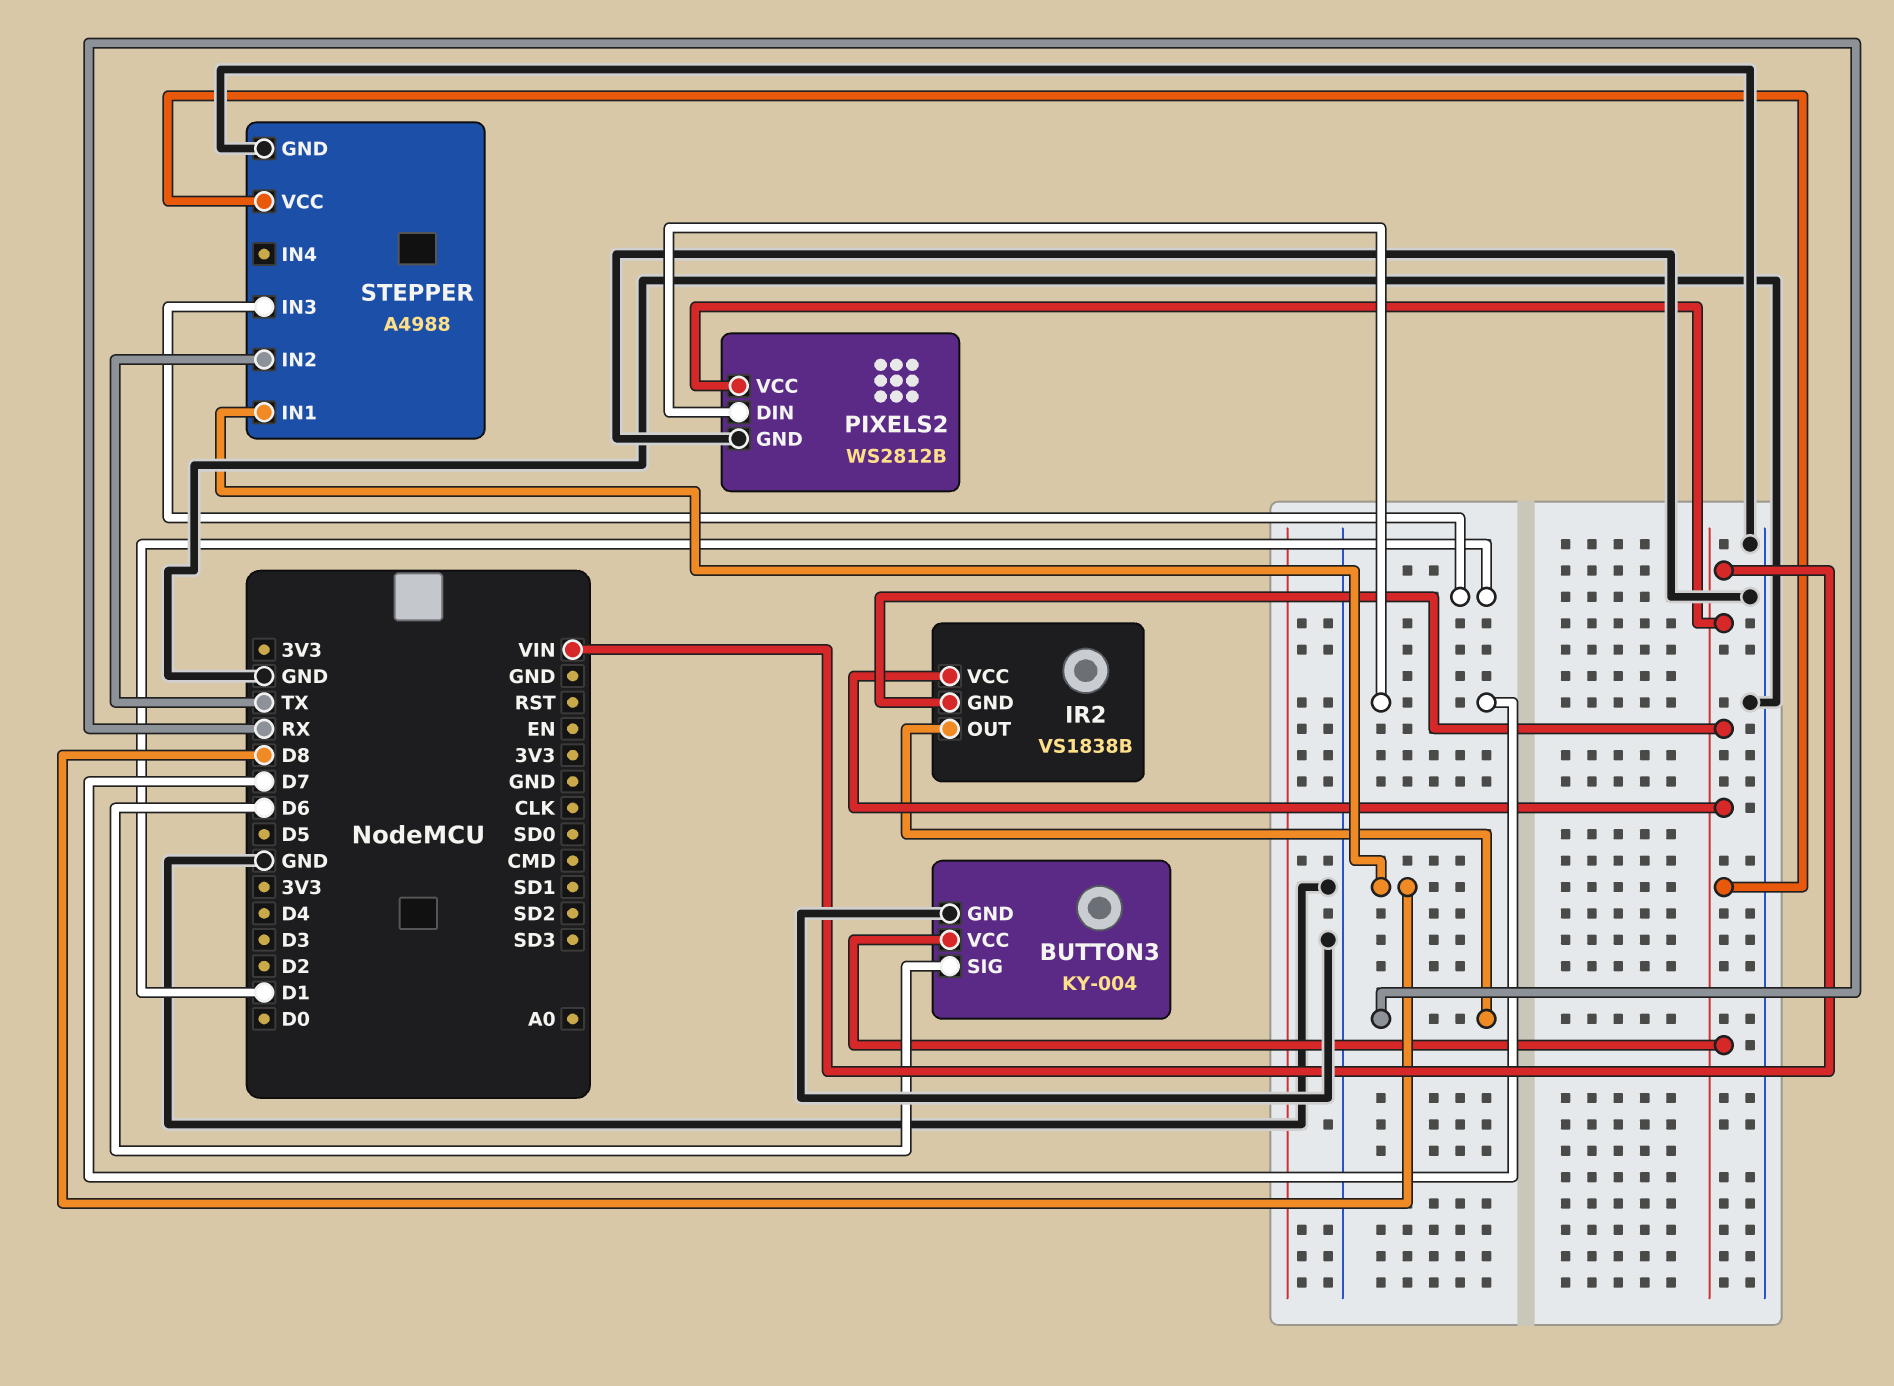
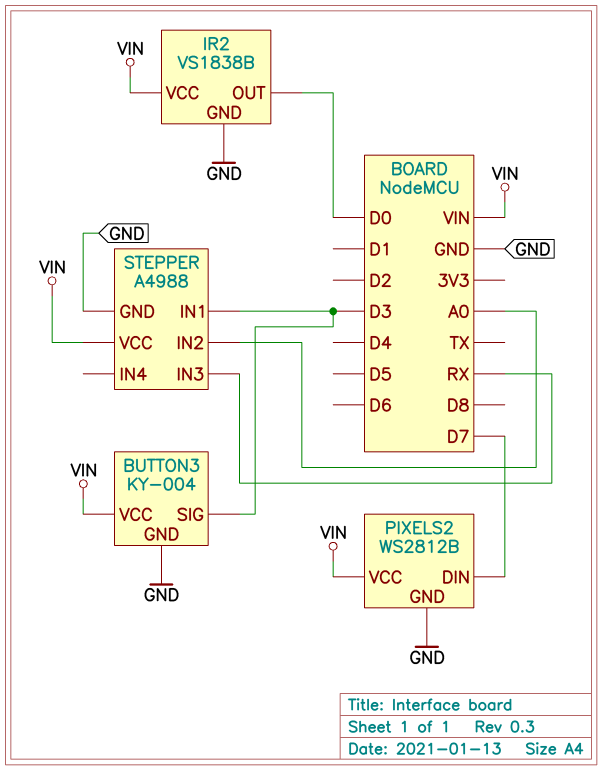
BUTTON3 pin SIG: D6 -> D3
IR2 pin GND: VIN -> GND
IR2 pin OUT: RX -> D0
STEPPER pin IN1: D8 -> D3
STEPPER pin IN2: TX -> A0
STEPPER pin IN3: D1 -> RX

